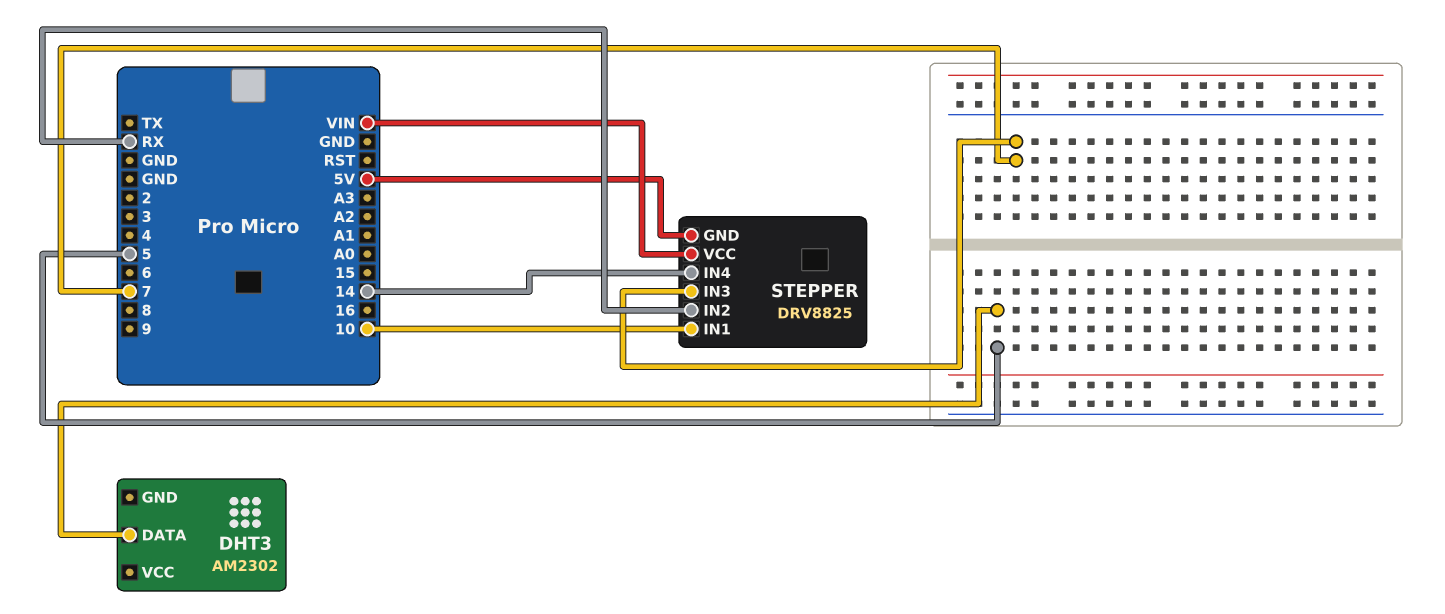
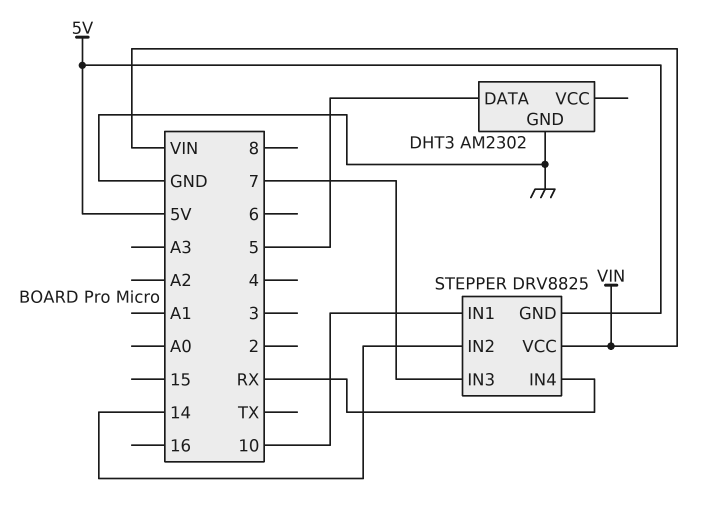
DHT3 pin GND: none -> GND
STEPPER pin IN2: RX -> 14
STEPPER pin IN4: 14 -> RX

